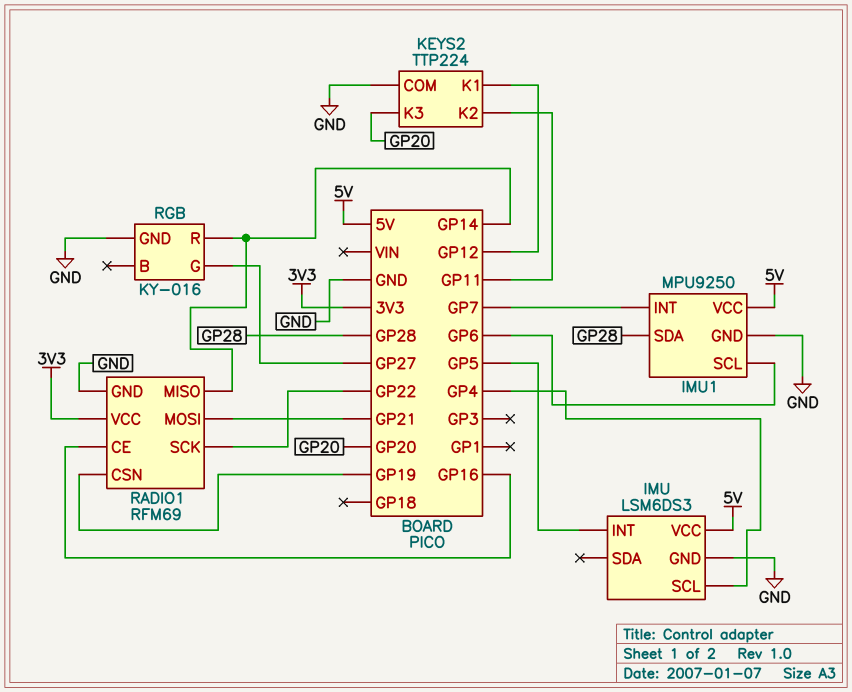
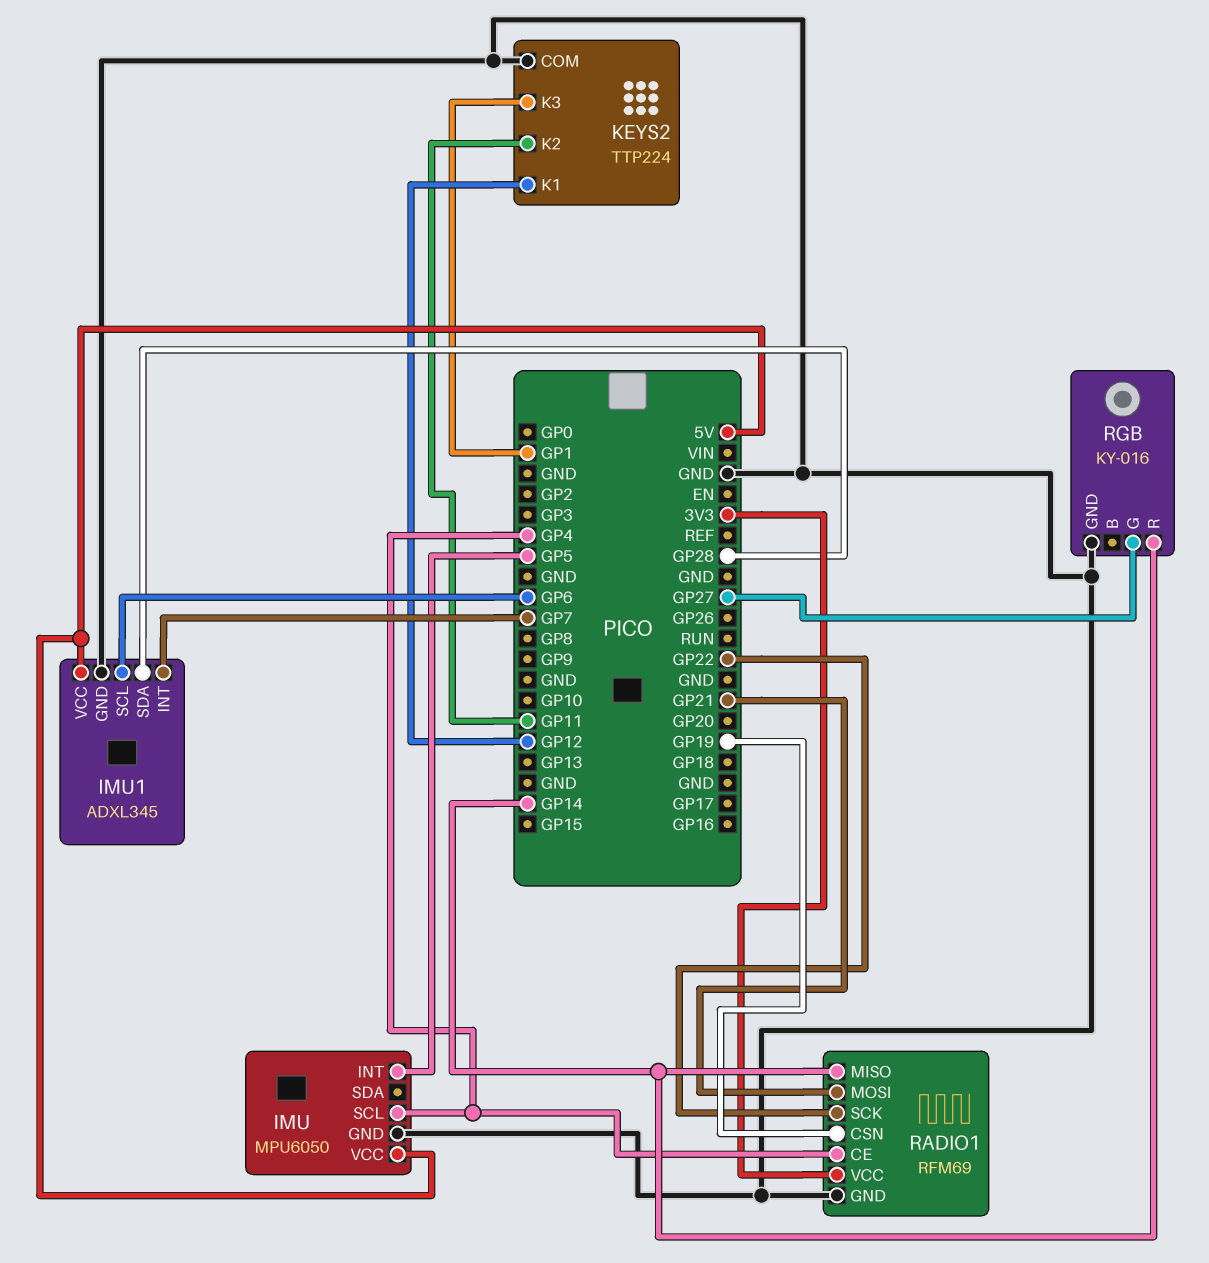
IMU: LSM6DS3 -> MPU6050
IMU1: MPU9250 -> ADXL345
KEYS2 pin K3: GP20 -> GP1
RADIO1 pin CE: GP16 -> GP4

